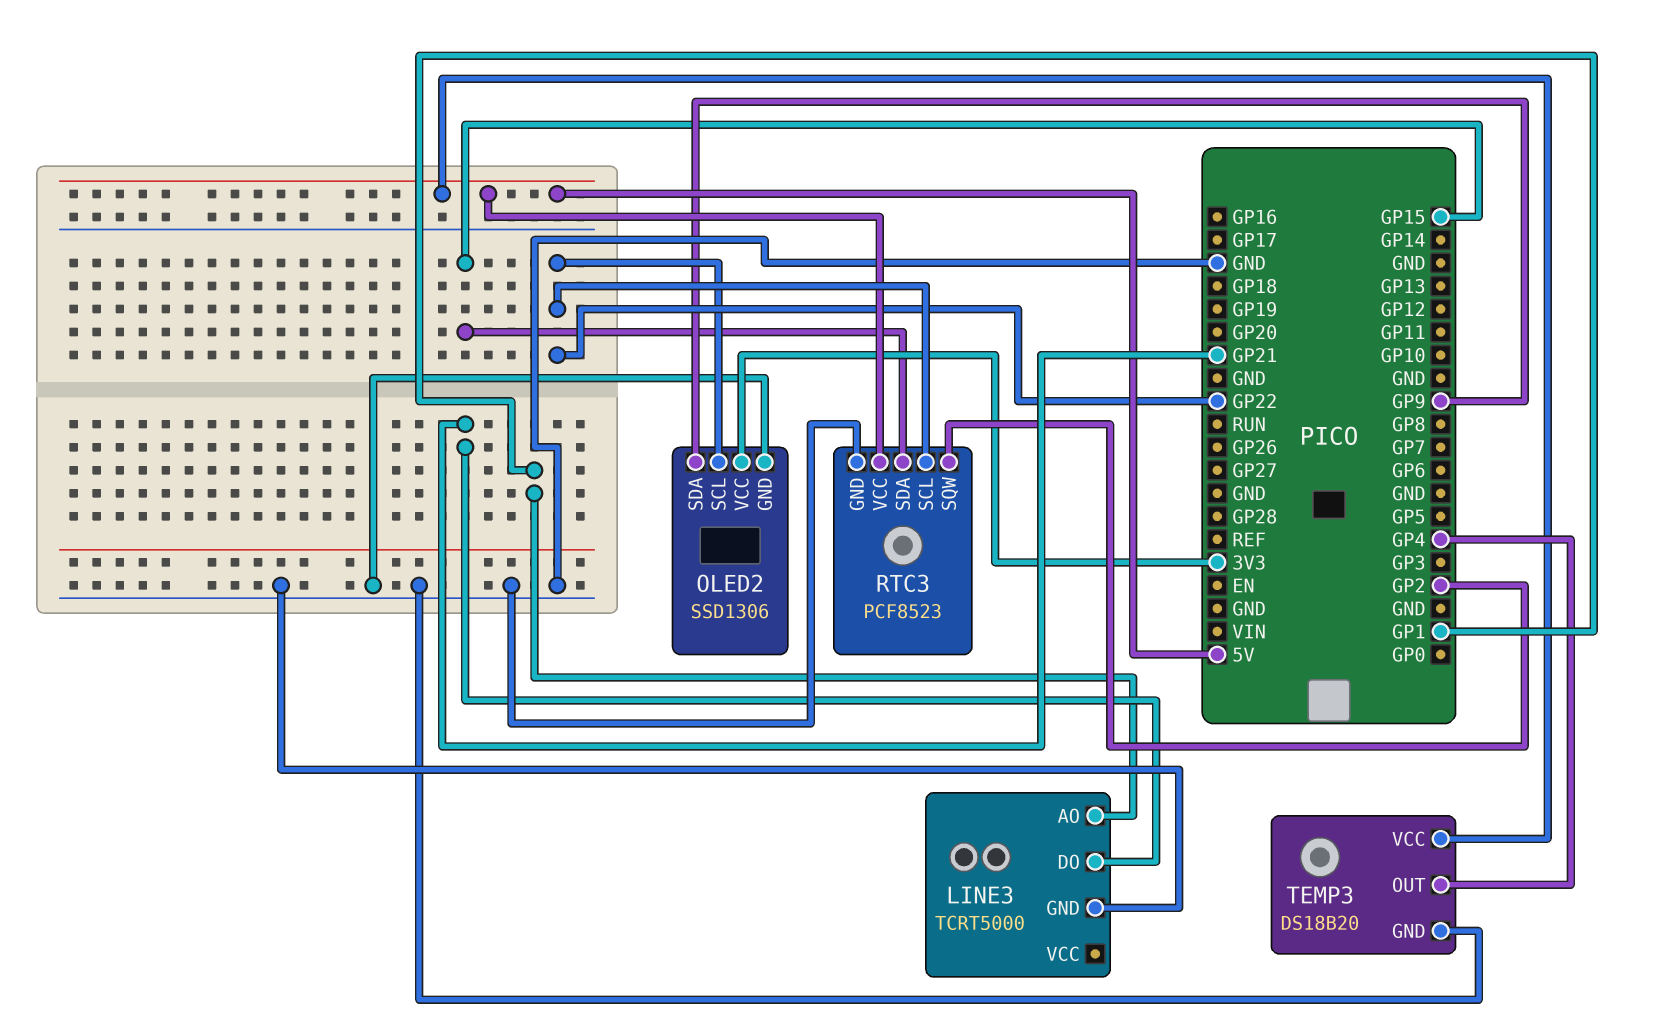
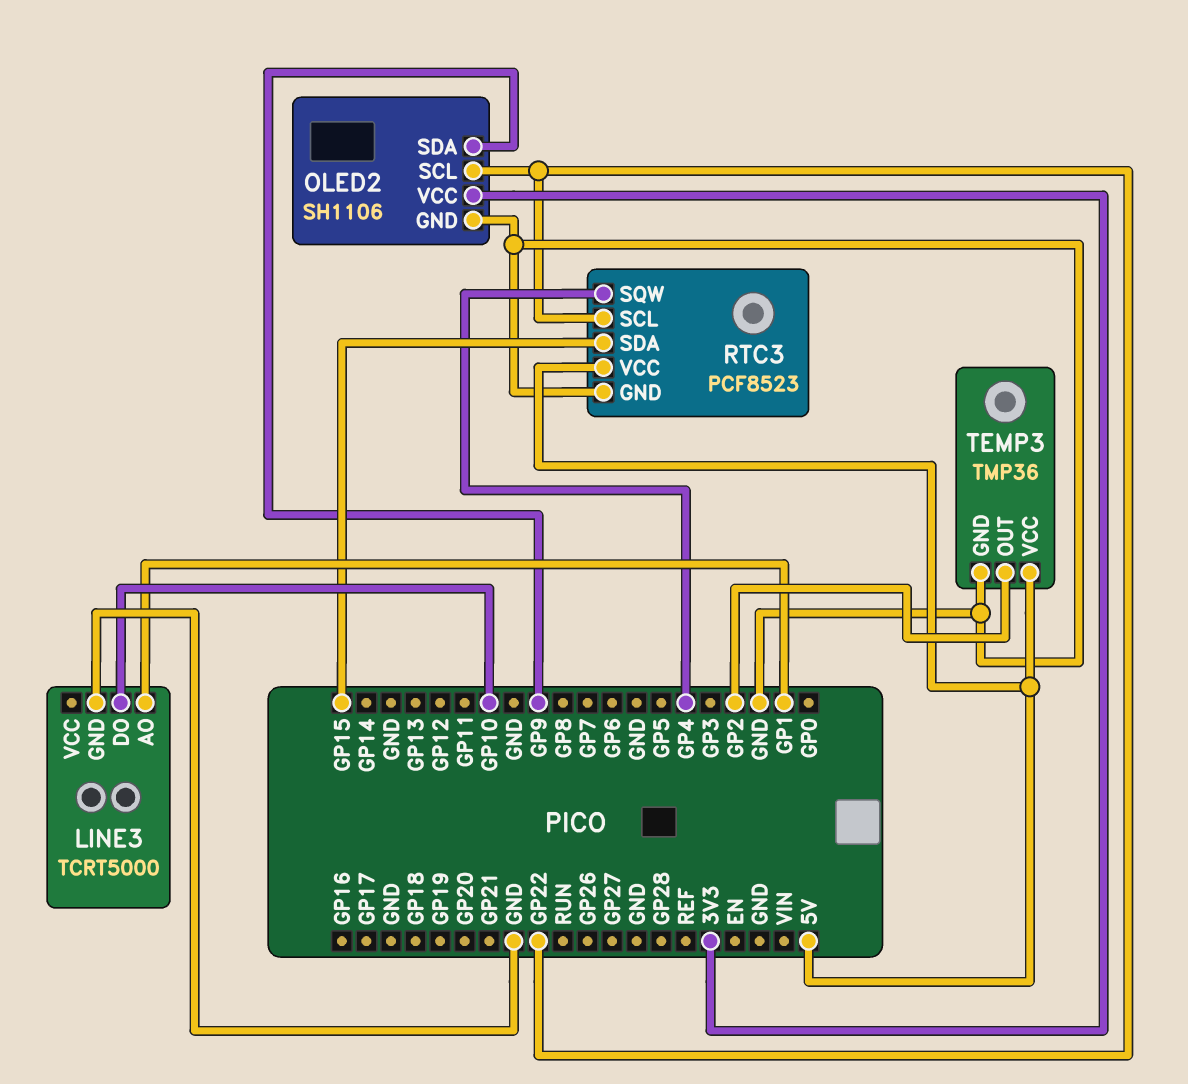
LINE3 pin DO: GP21 -> GP10
OLED2: SSD1306 -> SH1106
RTC3 pin SQW: GP2 -> GP4
TEMP3: DS18B20 -> TMP36
TEMP3 pin OUT: GP4 -> GP2

